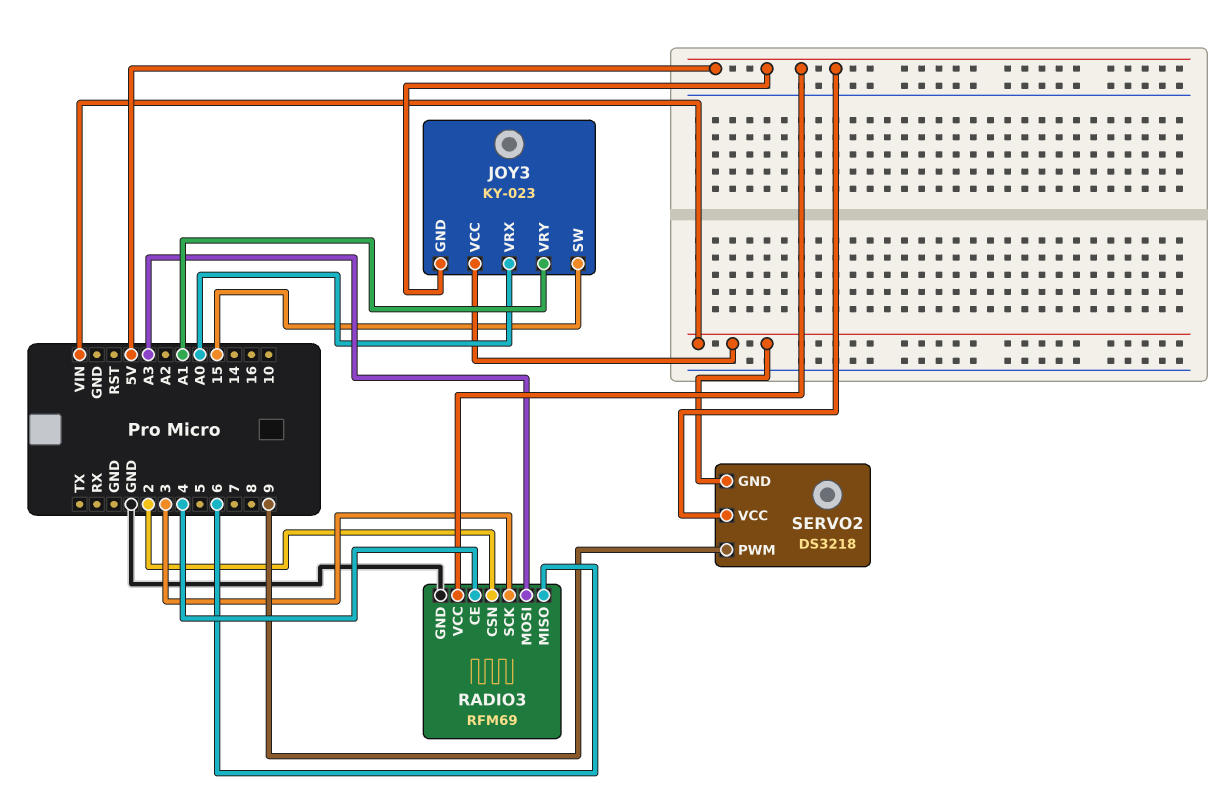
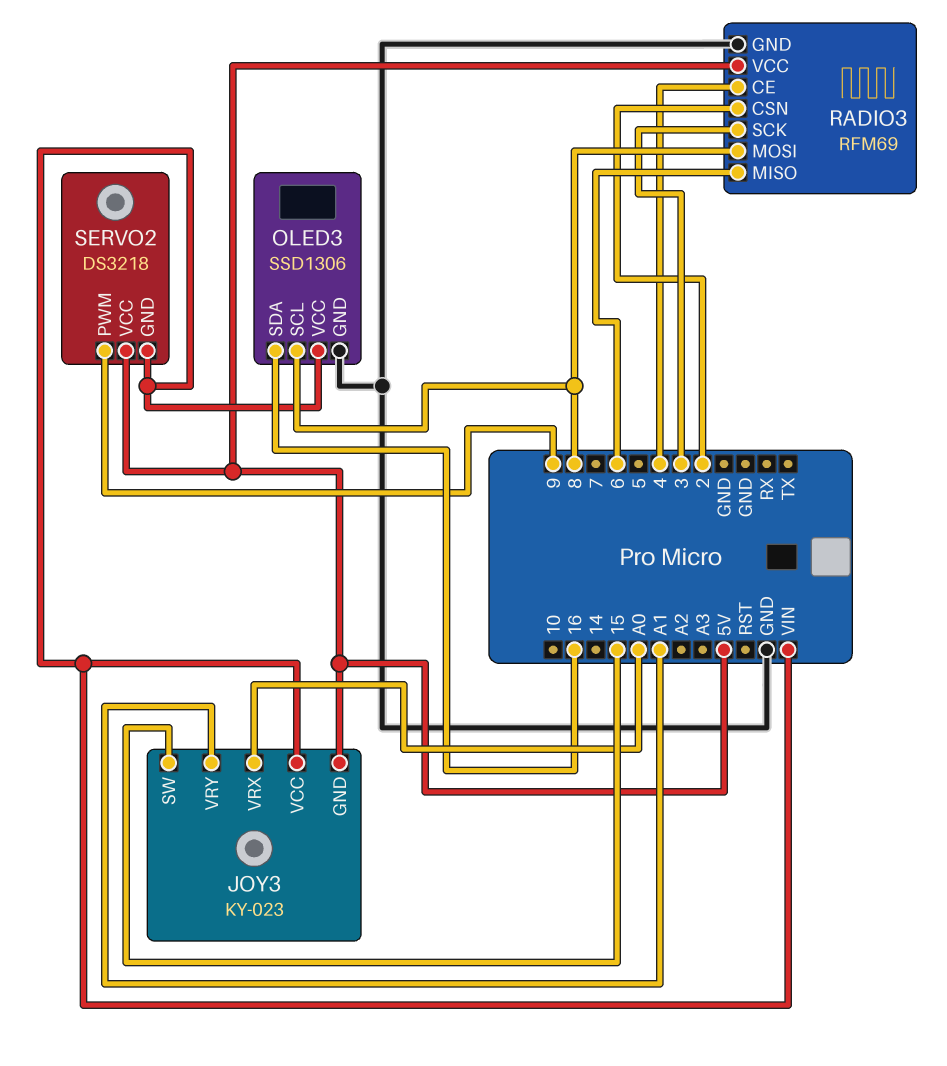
OLED3: none -> SSD1306
OLED3 pin GND: none -> GND
OLED3 pin SCL: none -> 8
OLED3 pin SDA: none -> 16
OLED3 pin VCC: none -> VIN
RADIO3 pin MOSI: A3 -> 8

